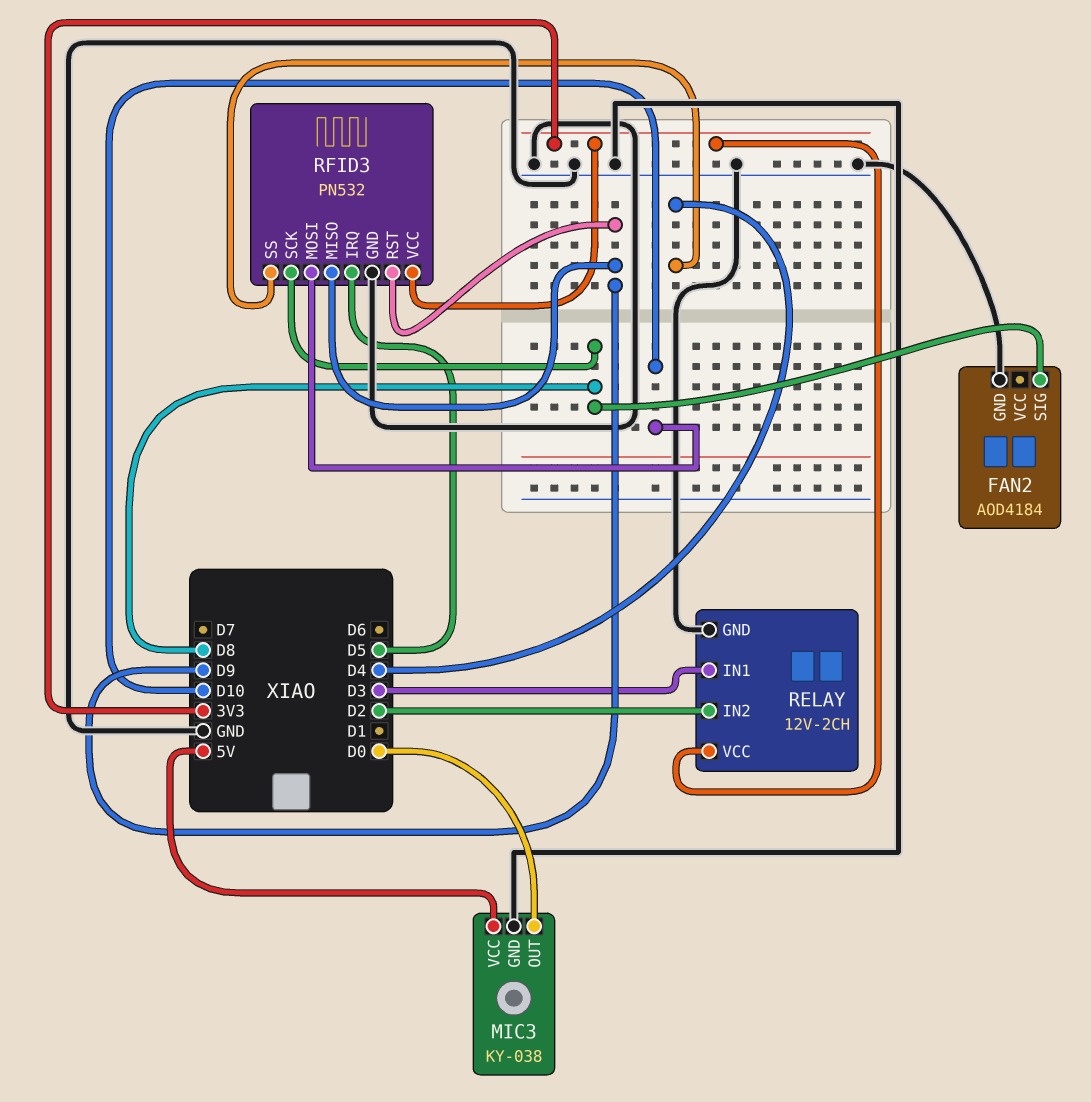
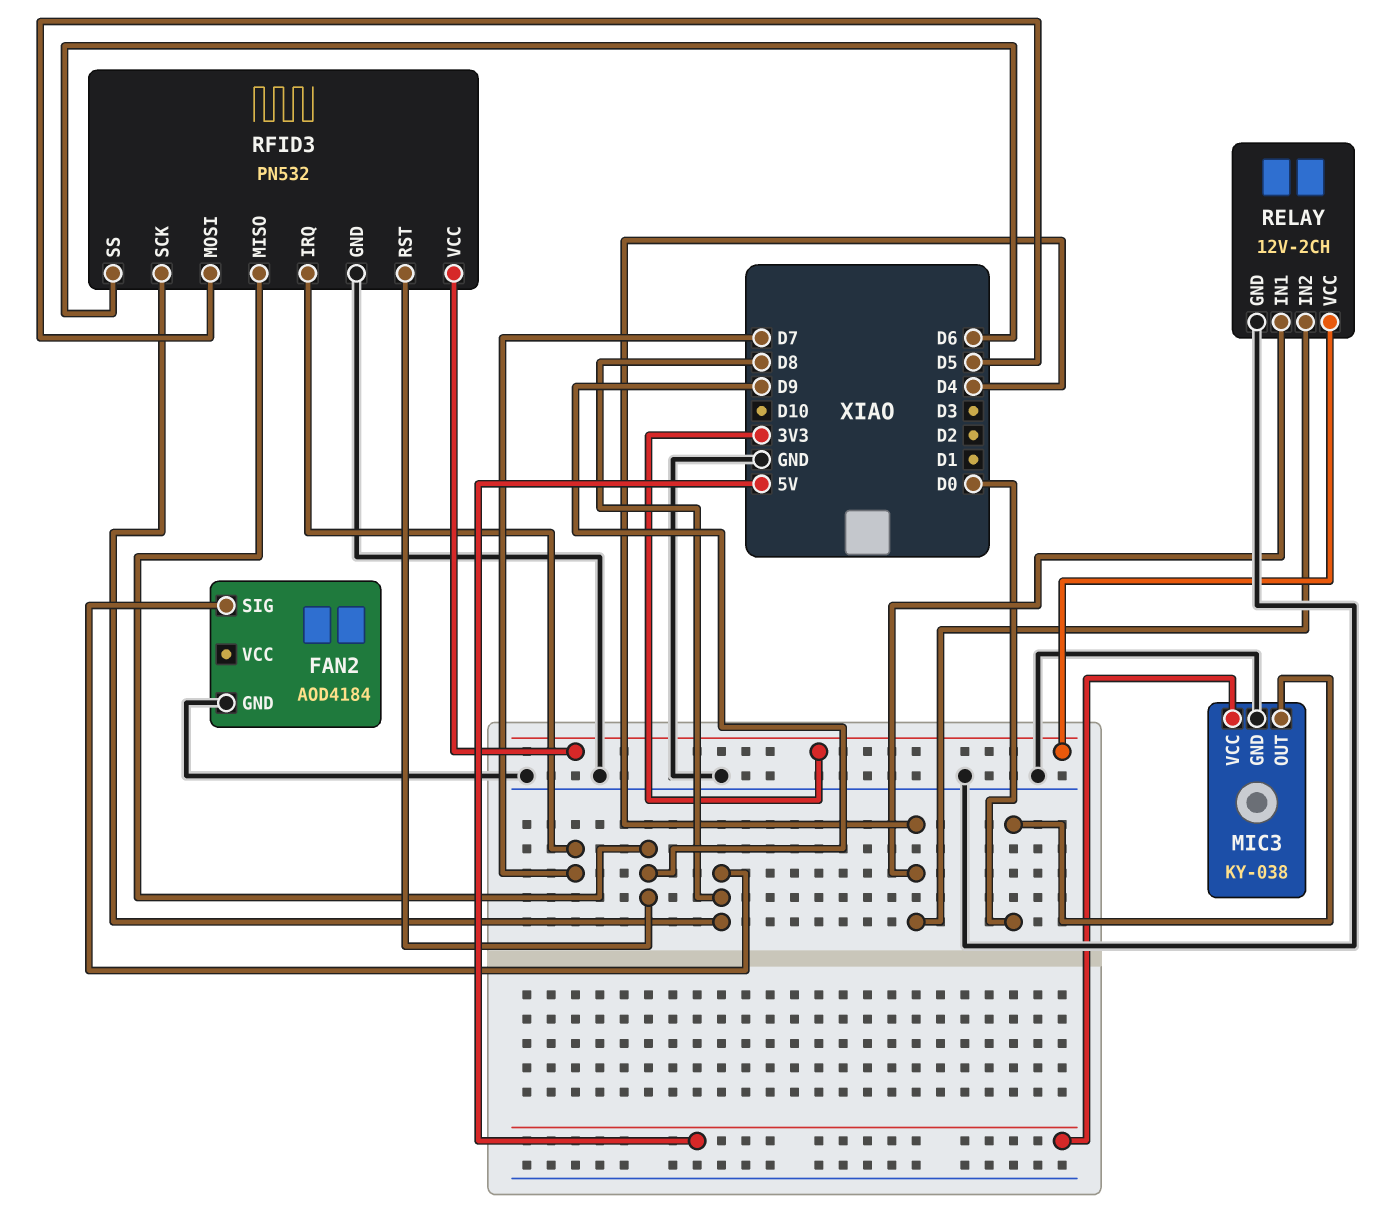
RELAY pin IN1: D3 -> D4
RELAY pin IN2: D2 -> D4
RFID3 pin IRQ: D5 -> D7
RFID3 pin MOSI: D10 -> D5
RFID3 pin SS: D4 -> D6

